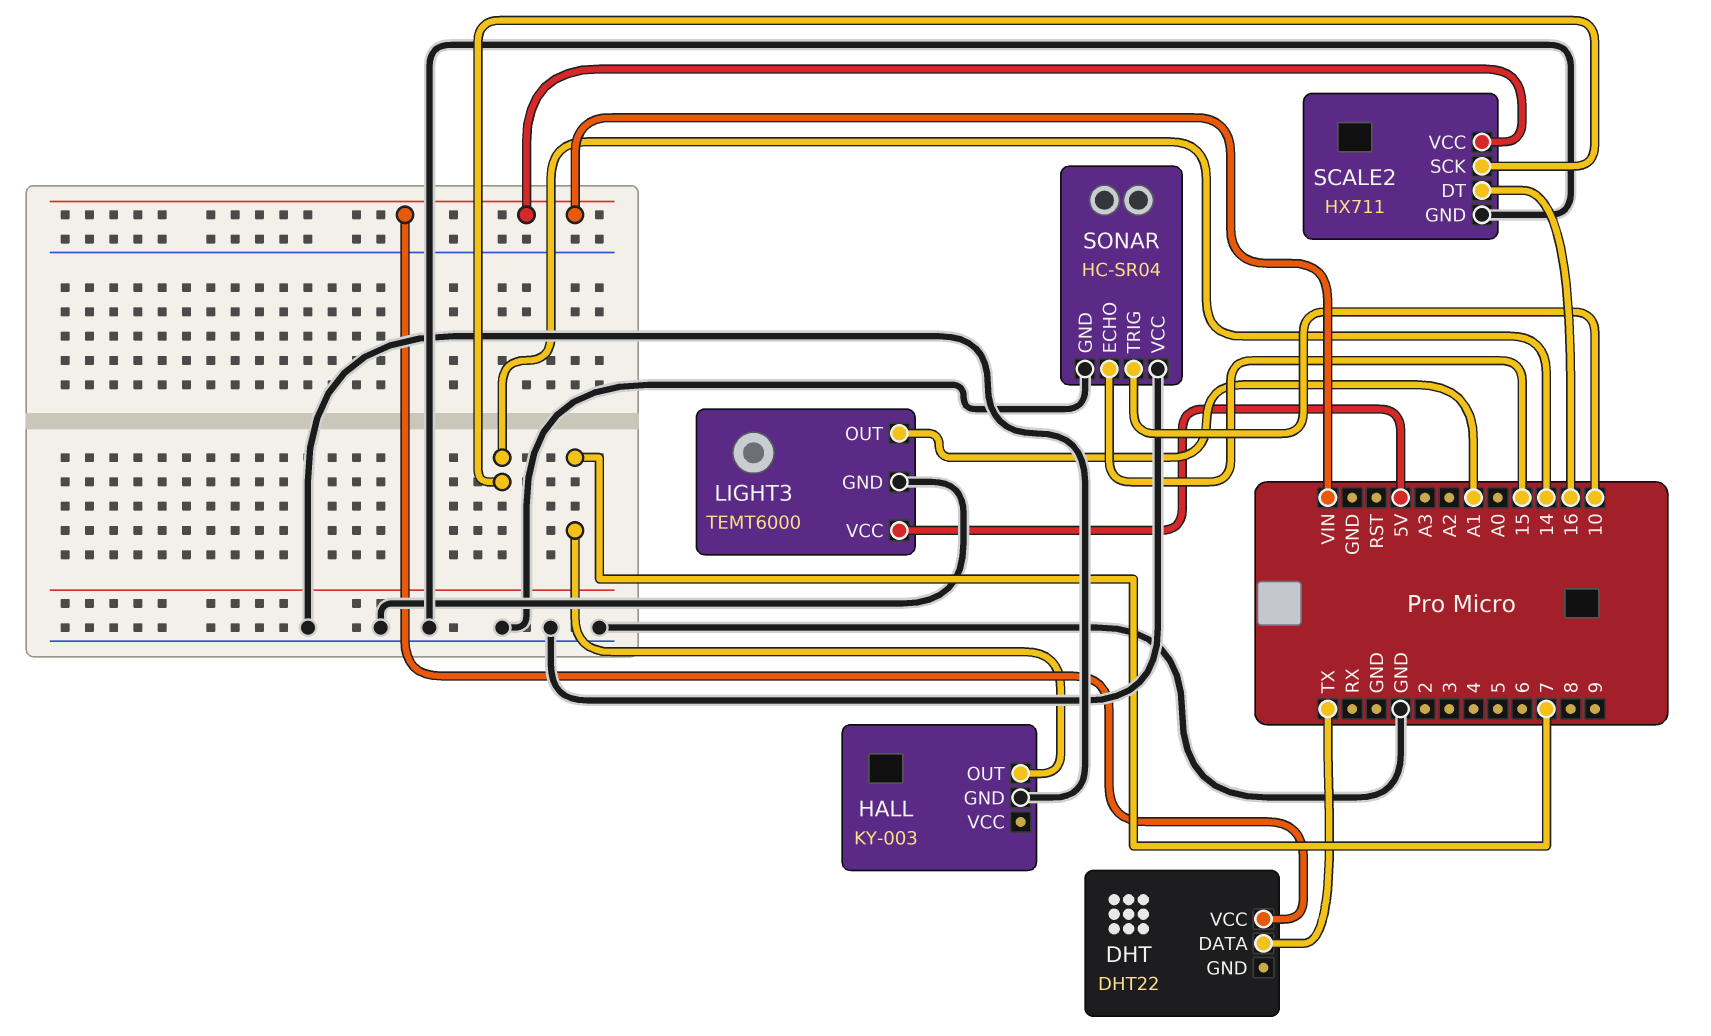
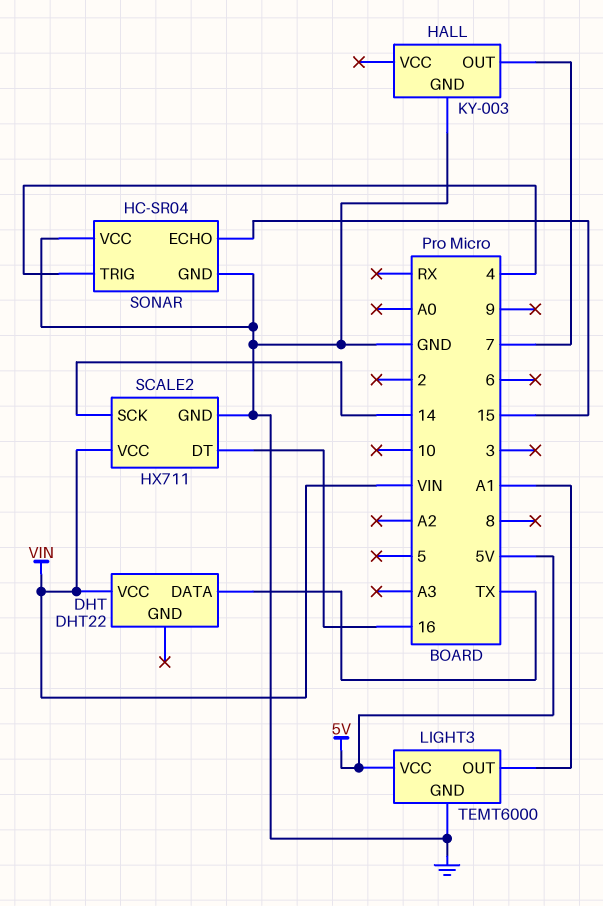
SONAR pin TRIG: 10 -> 4

